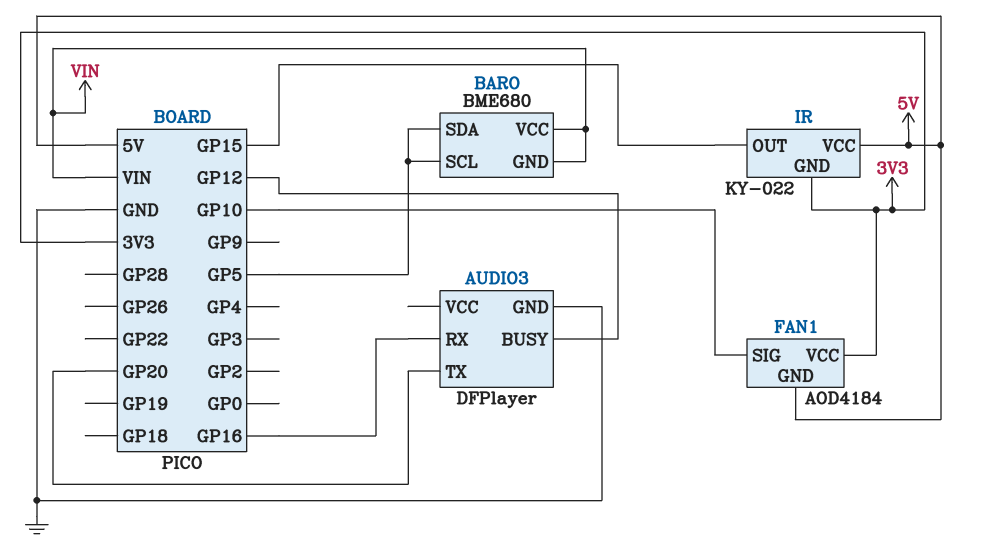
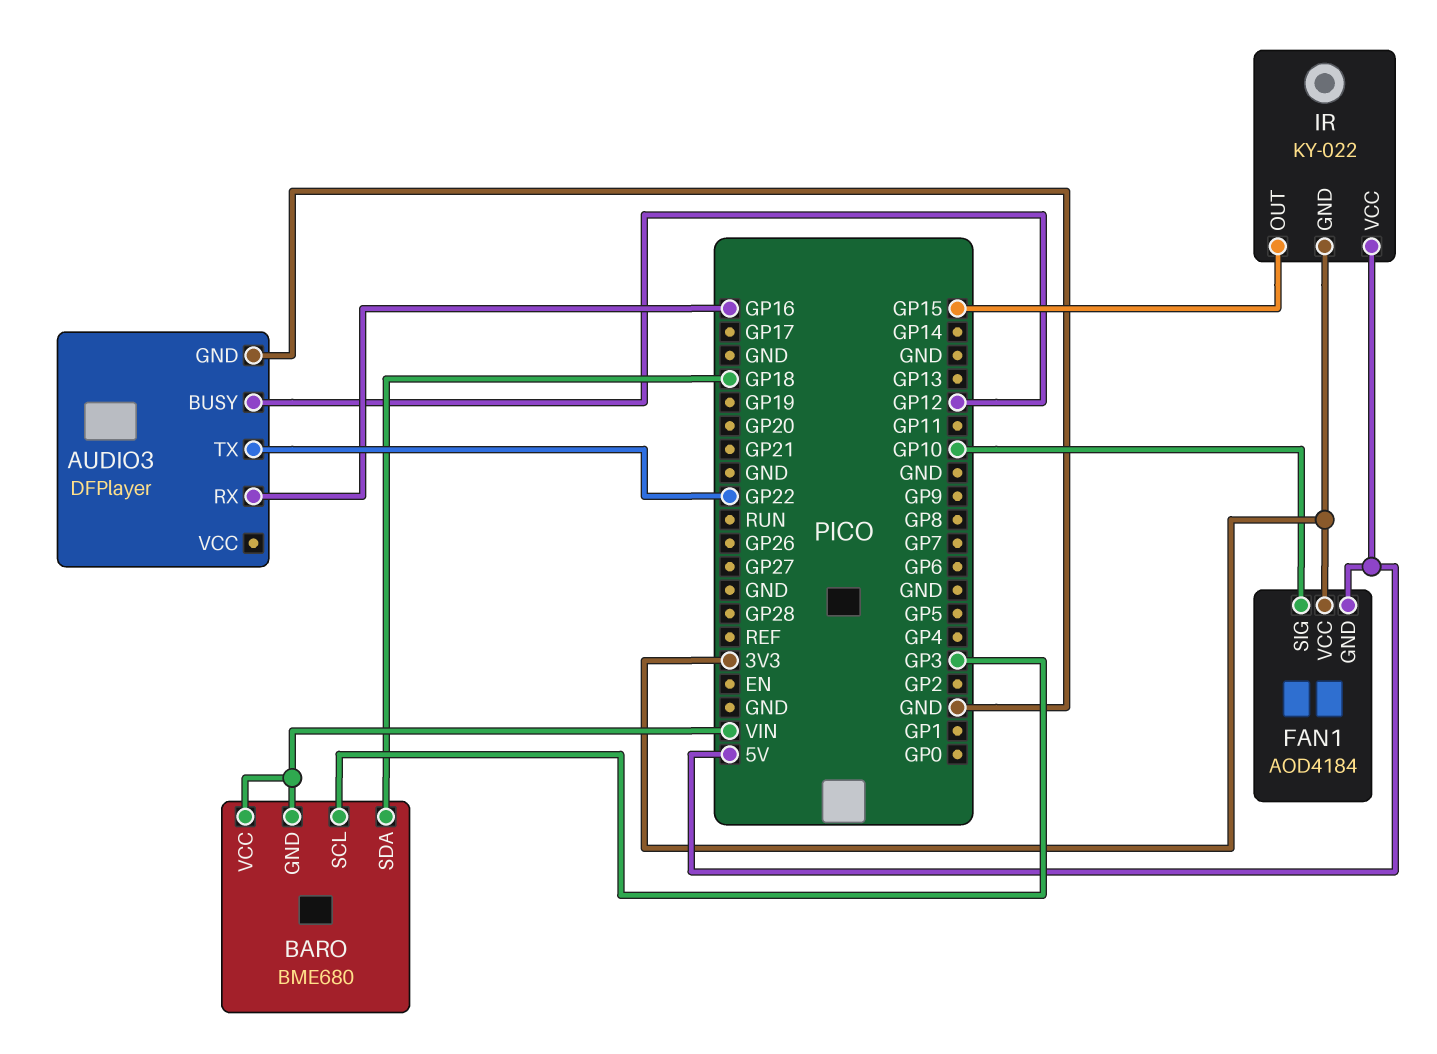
AUDIO3 pin TX: GP20 -> GP22
BARO pin SCL: GP5 -> GP3
BARO pin SDA: GP5 -> GP18

